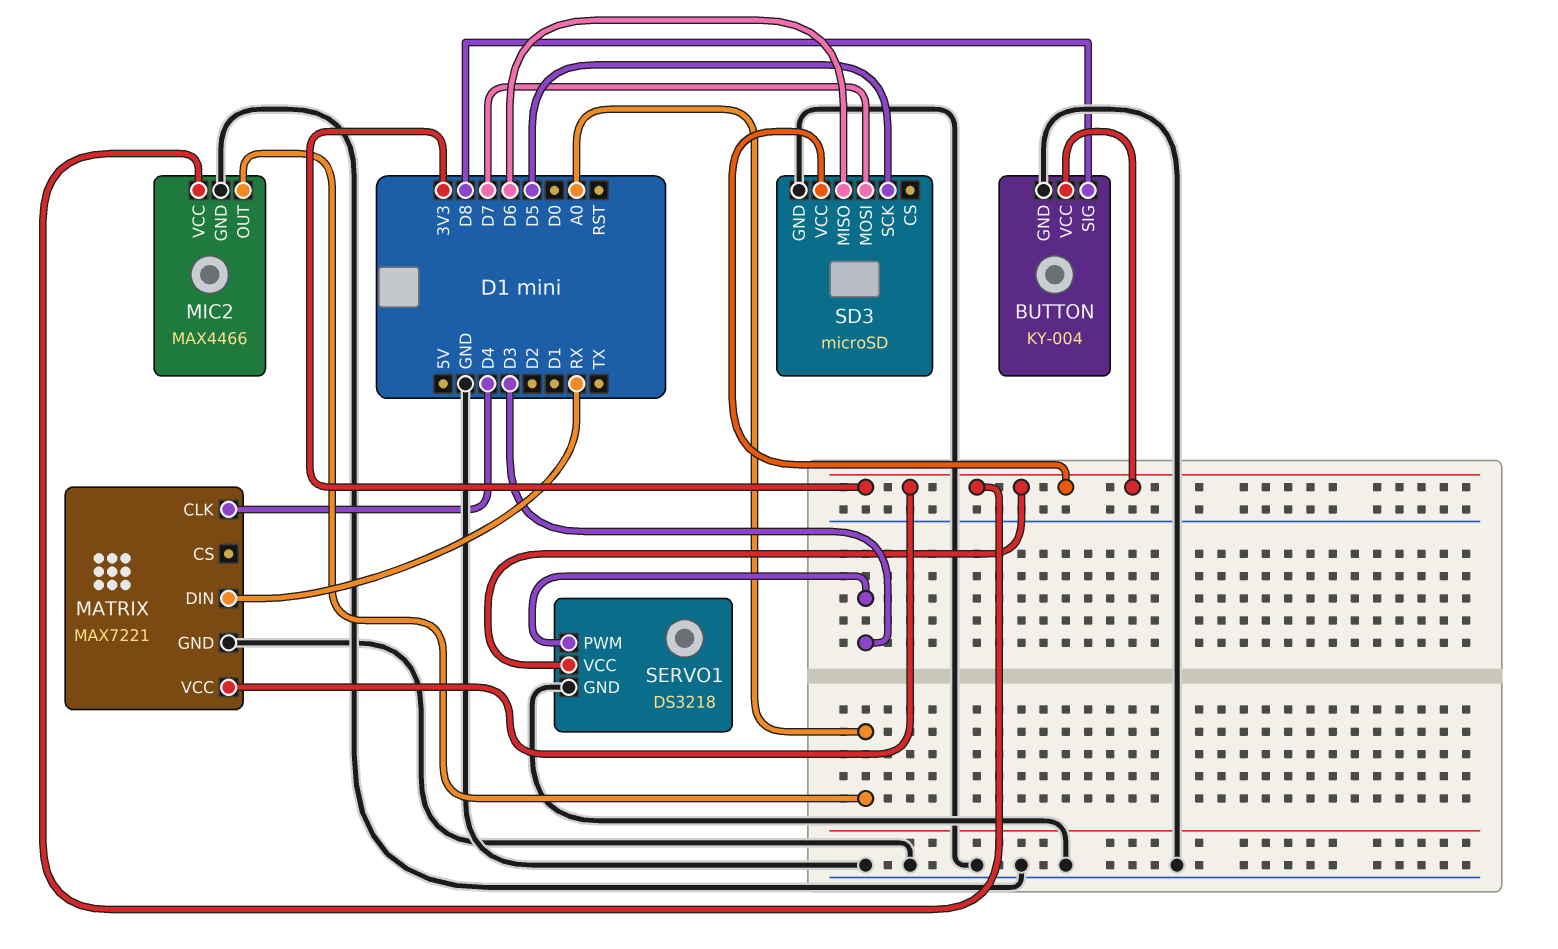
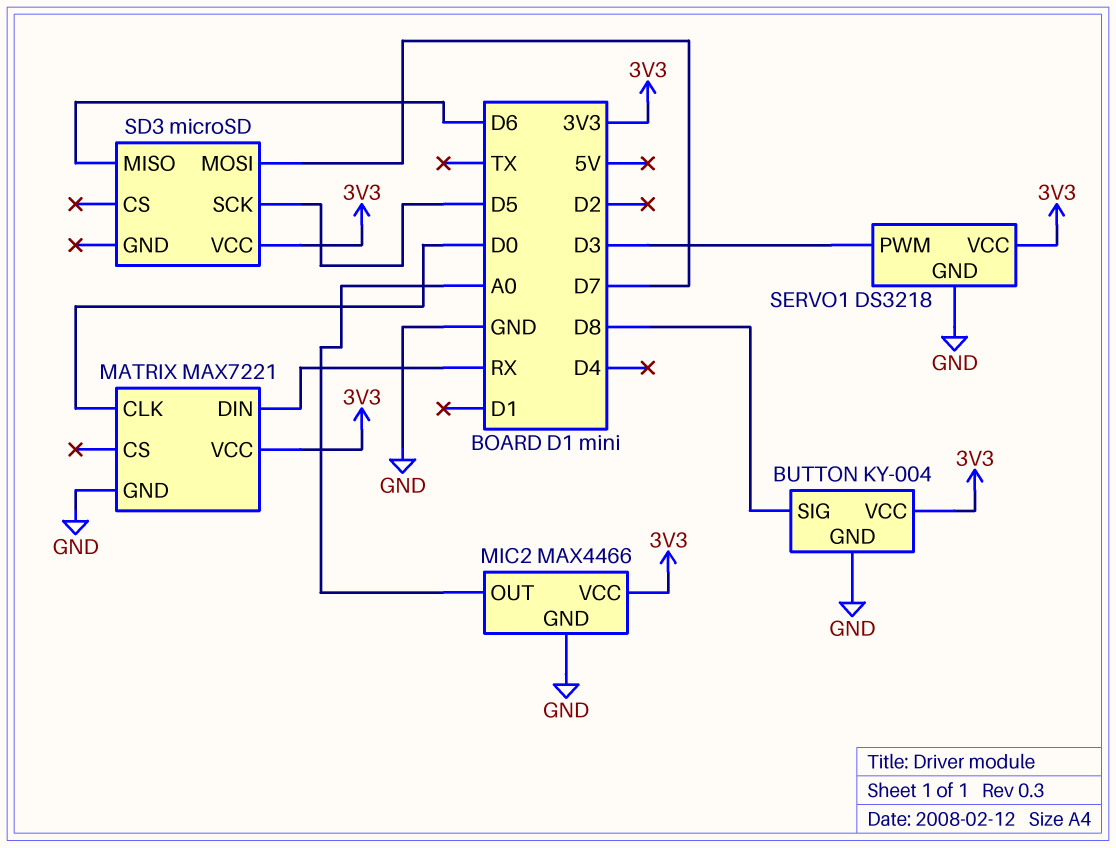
MATRIX pin CLK: D4 -> D0
SD3 pin GND: GND -> none

